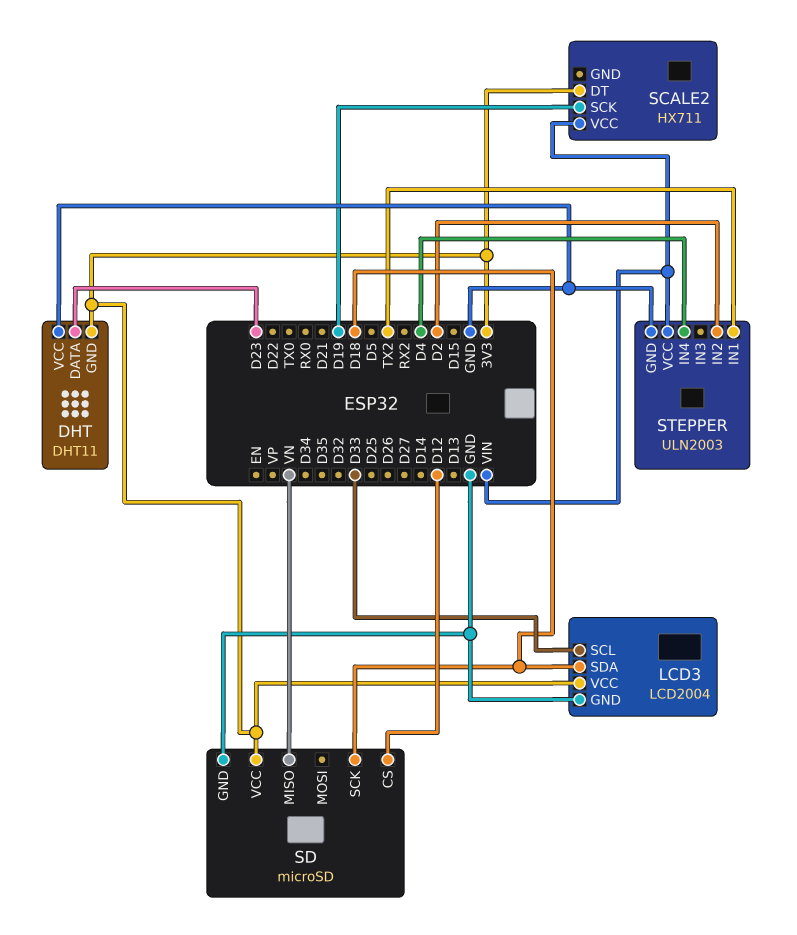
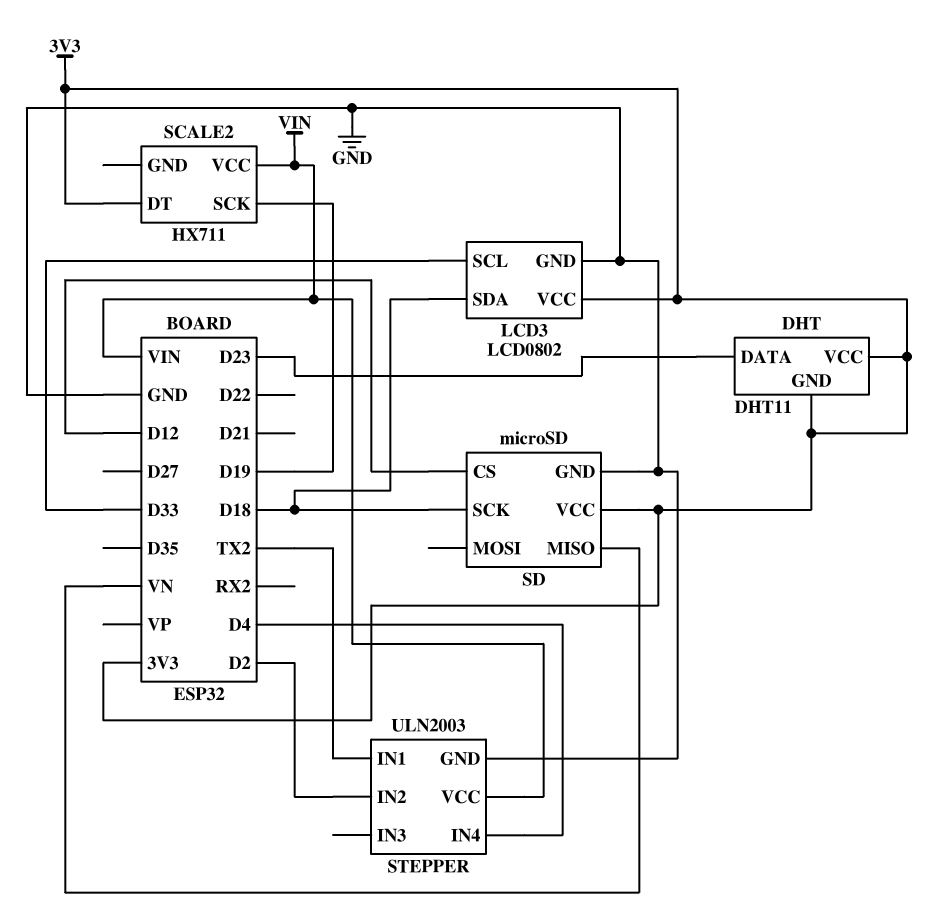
DHT pin VCC: GND -> 3V3
LCD3: LCD2004 -> LCD0802

